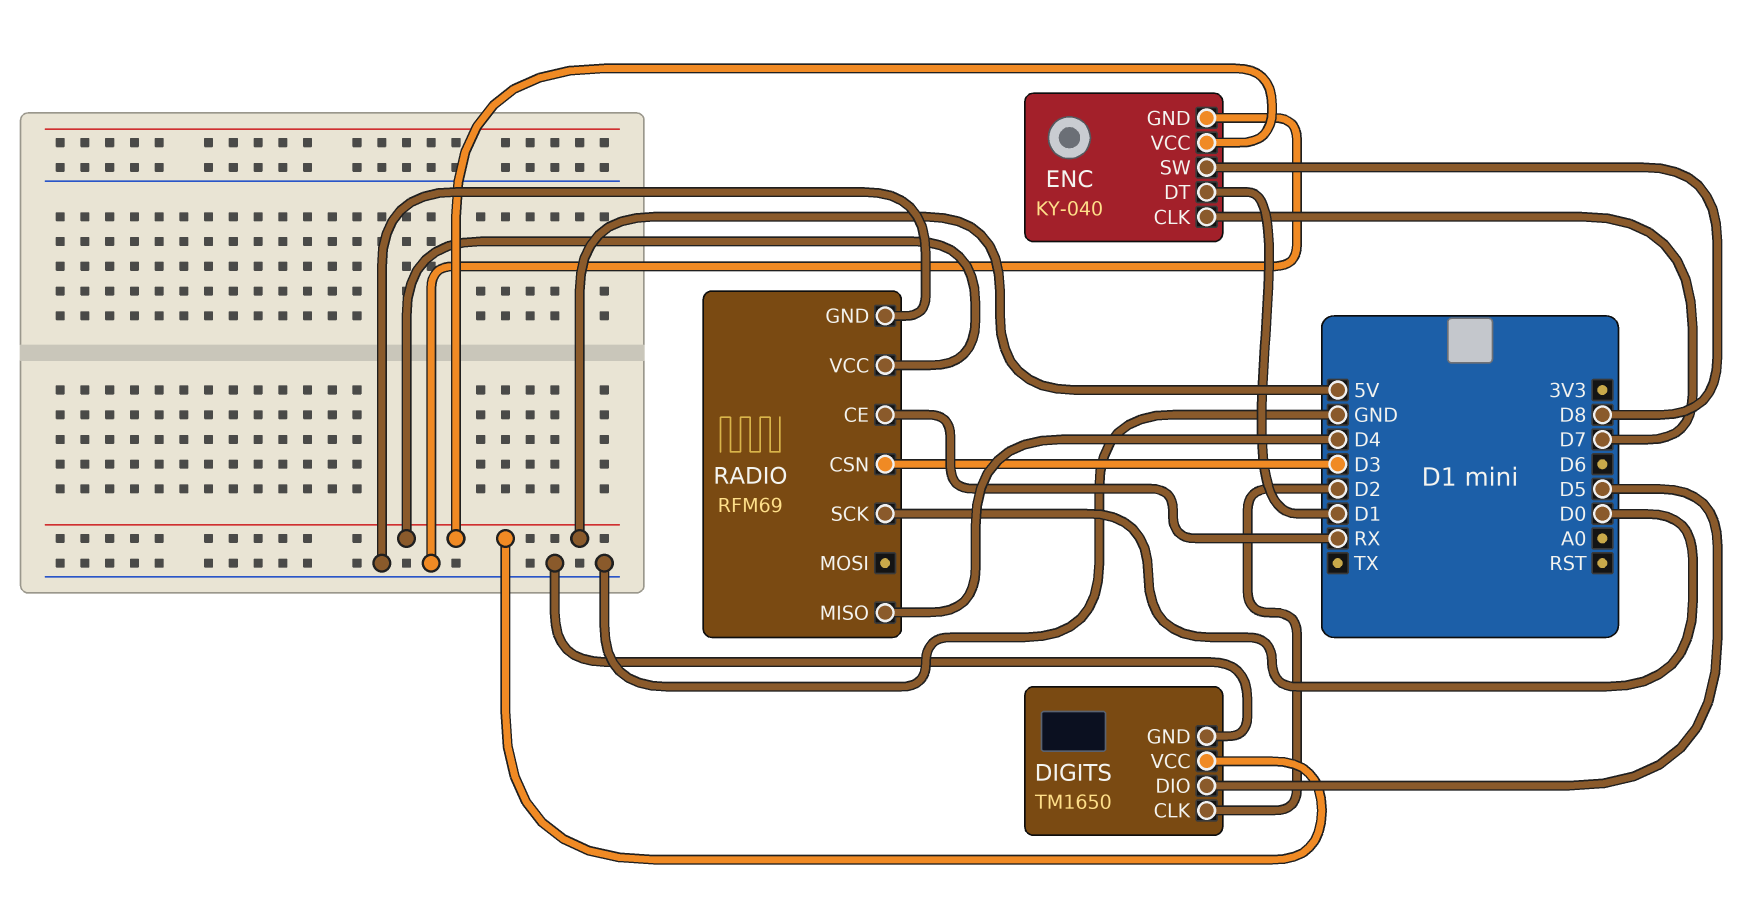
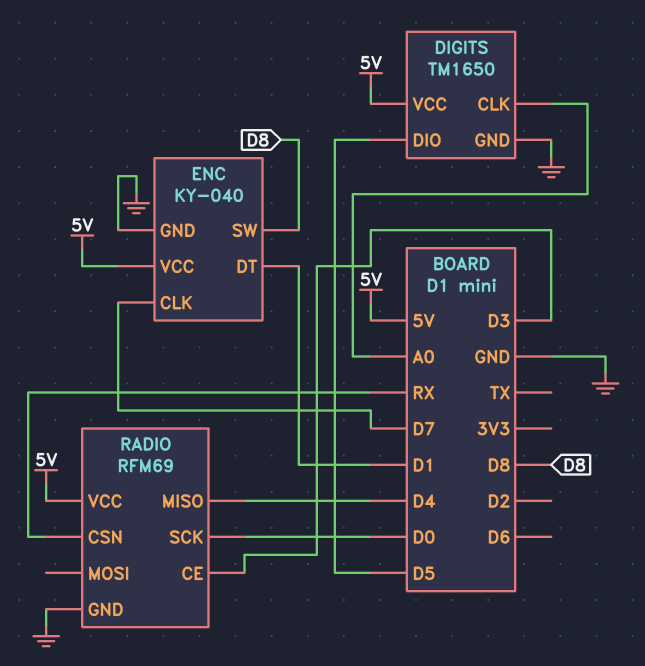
DIGITS pin CLK: D2 -> A0
RADIO pin CE: RX -> D3
RADIO pin CSN: D3 -> RX

